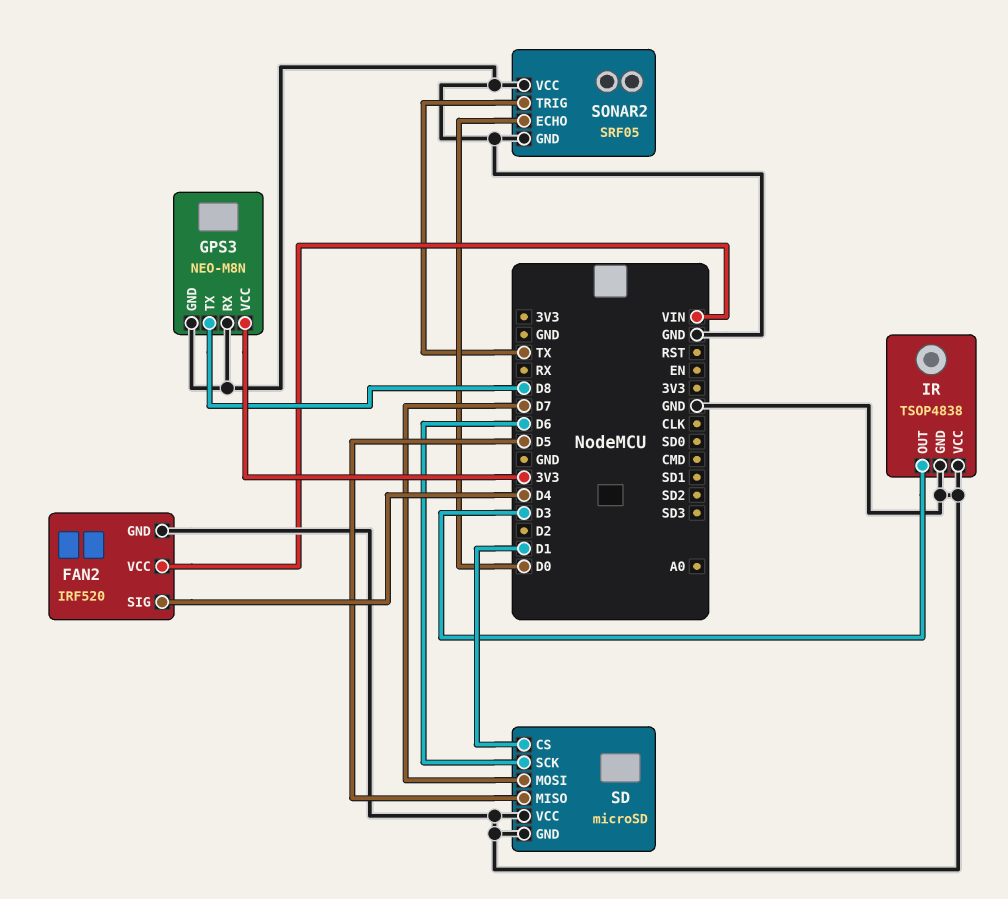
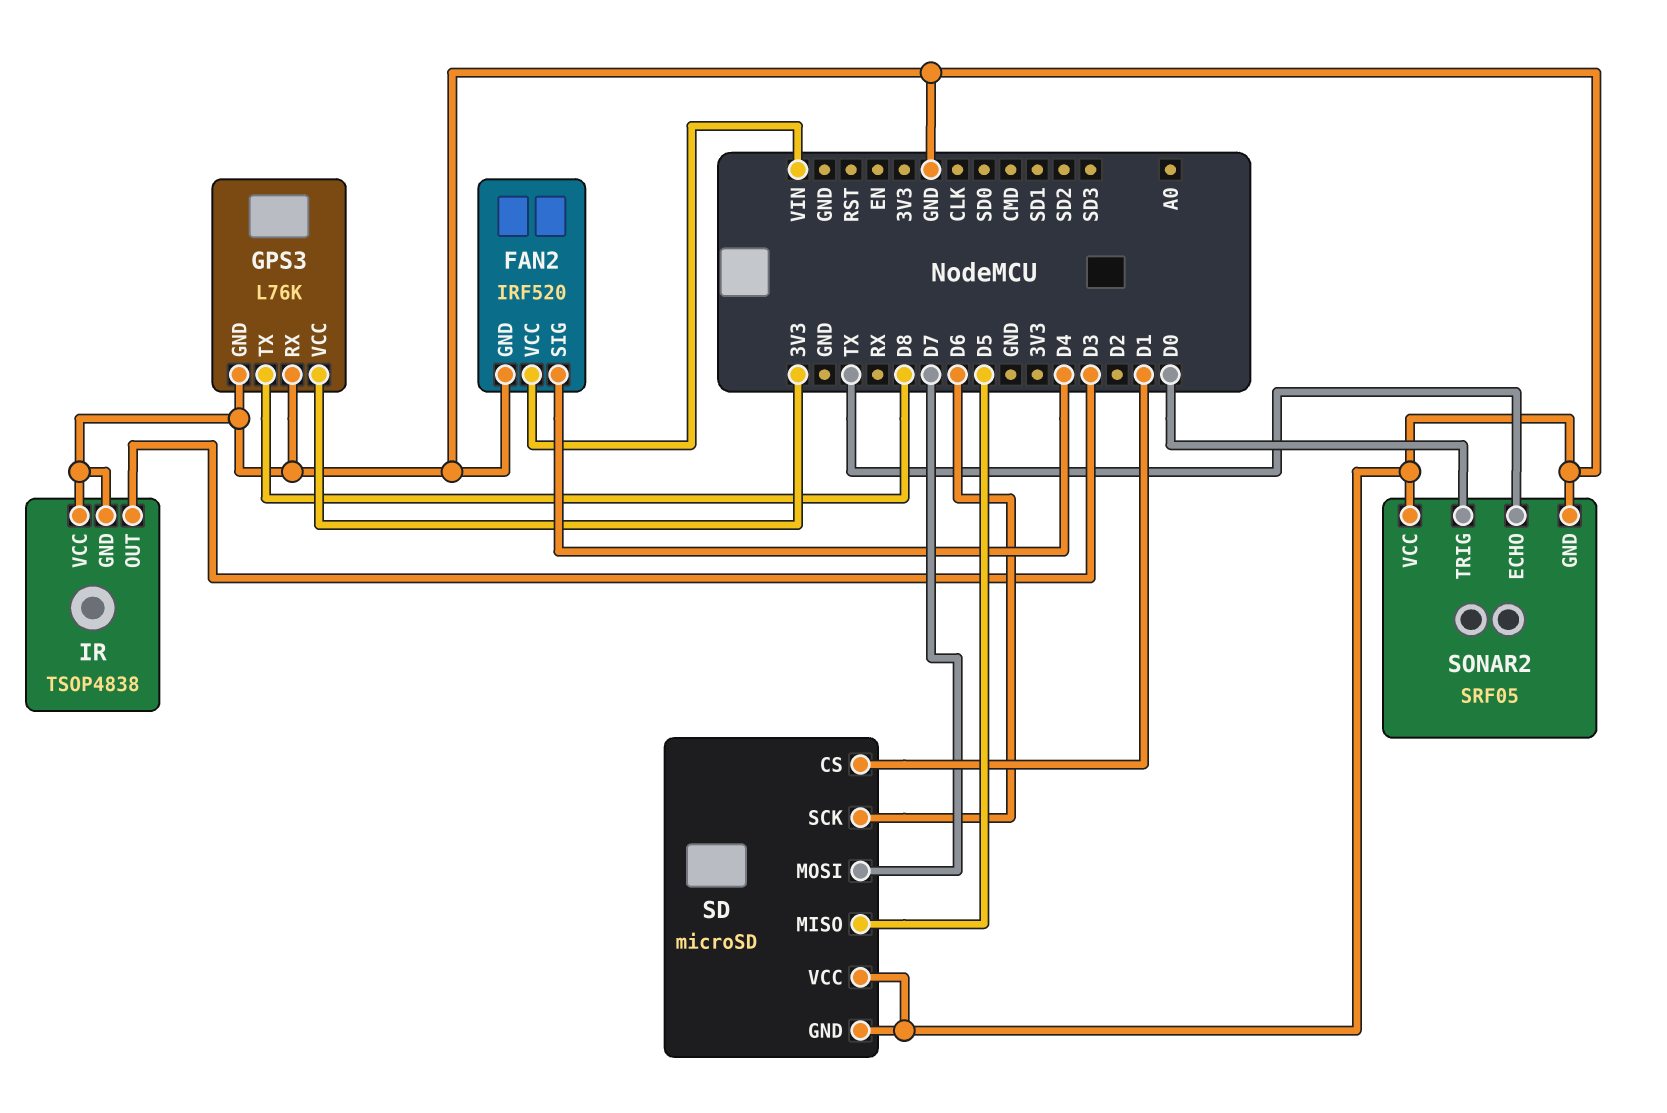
GPS3: NEO-M8N -> L76K
SONAR2 pin ECHO: D0 -> TX
SONAR2 pin TRIG: TX -> D0

